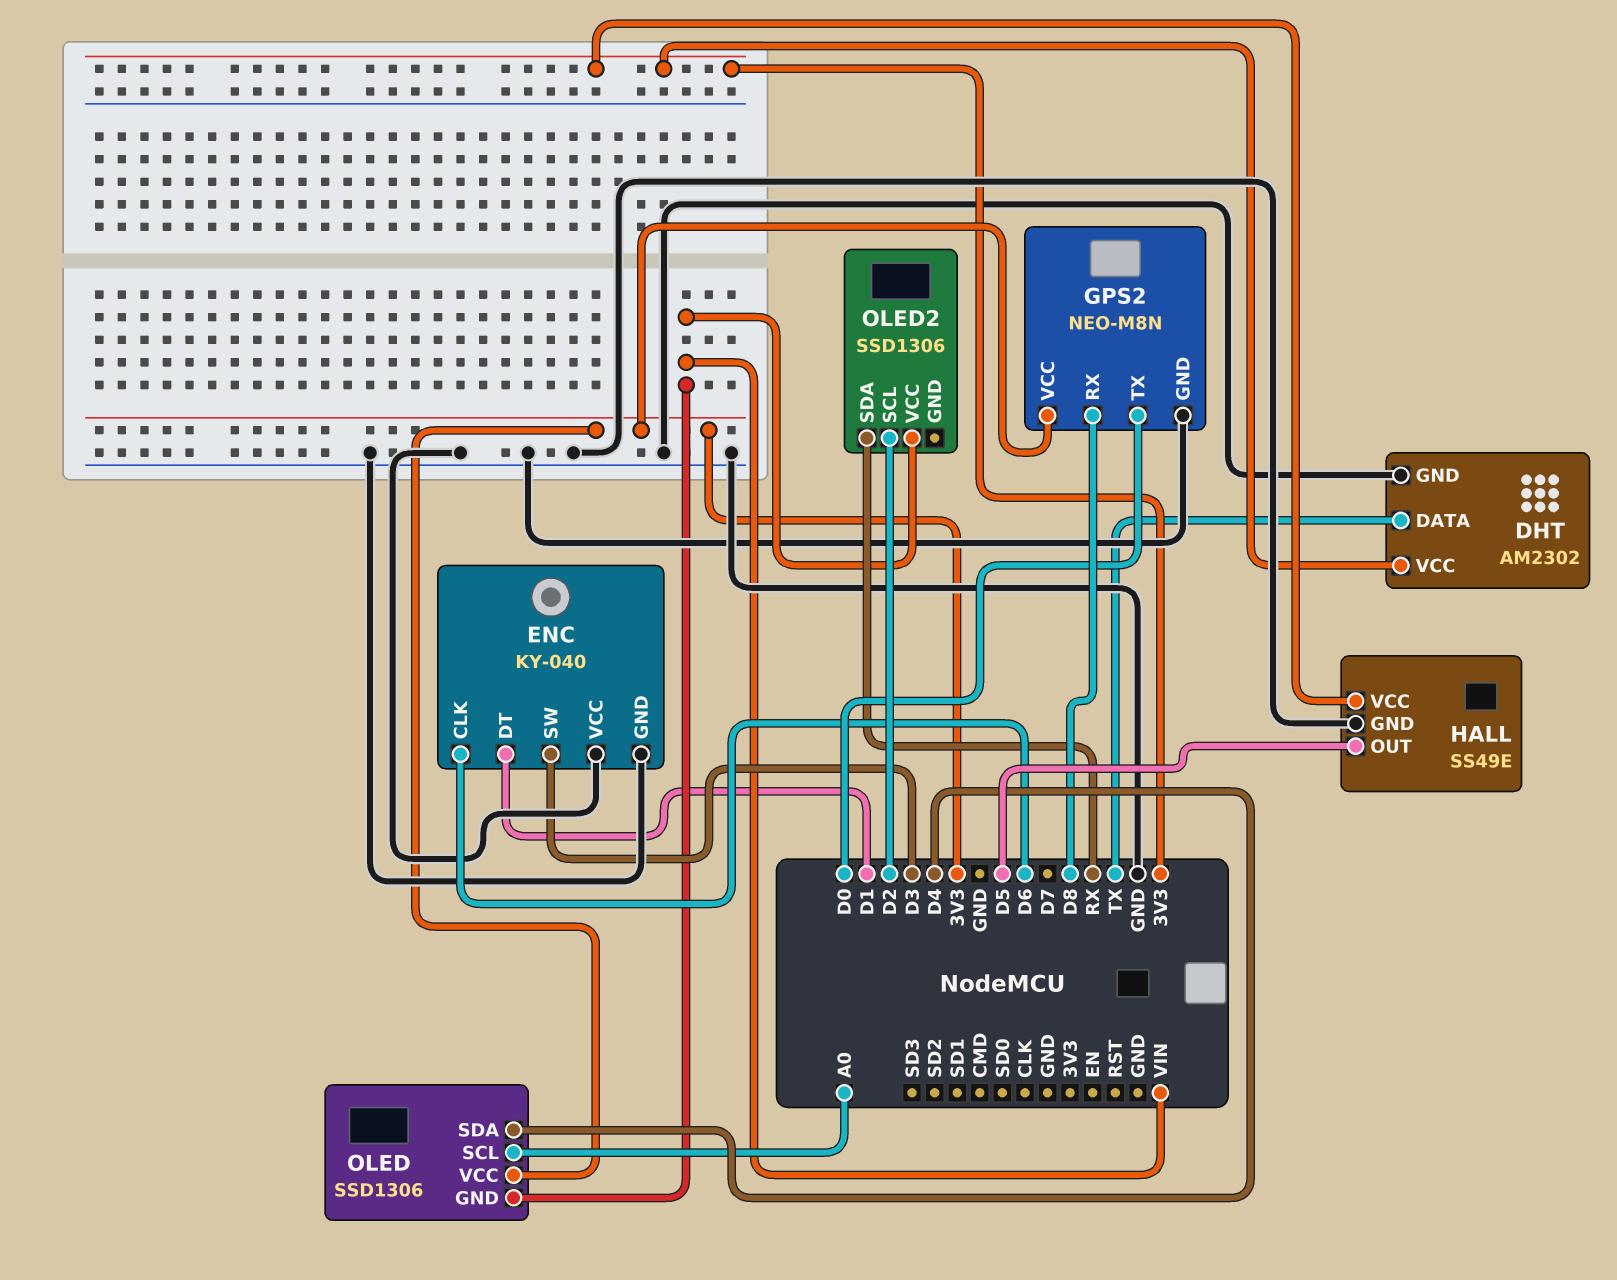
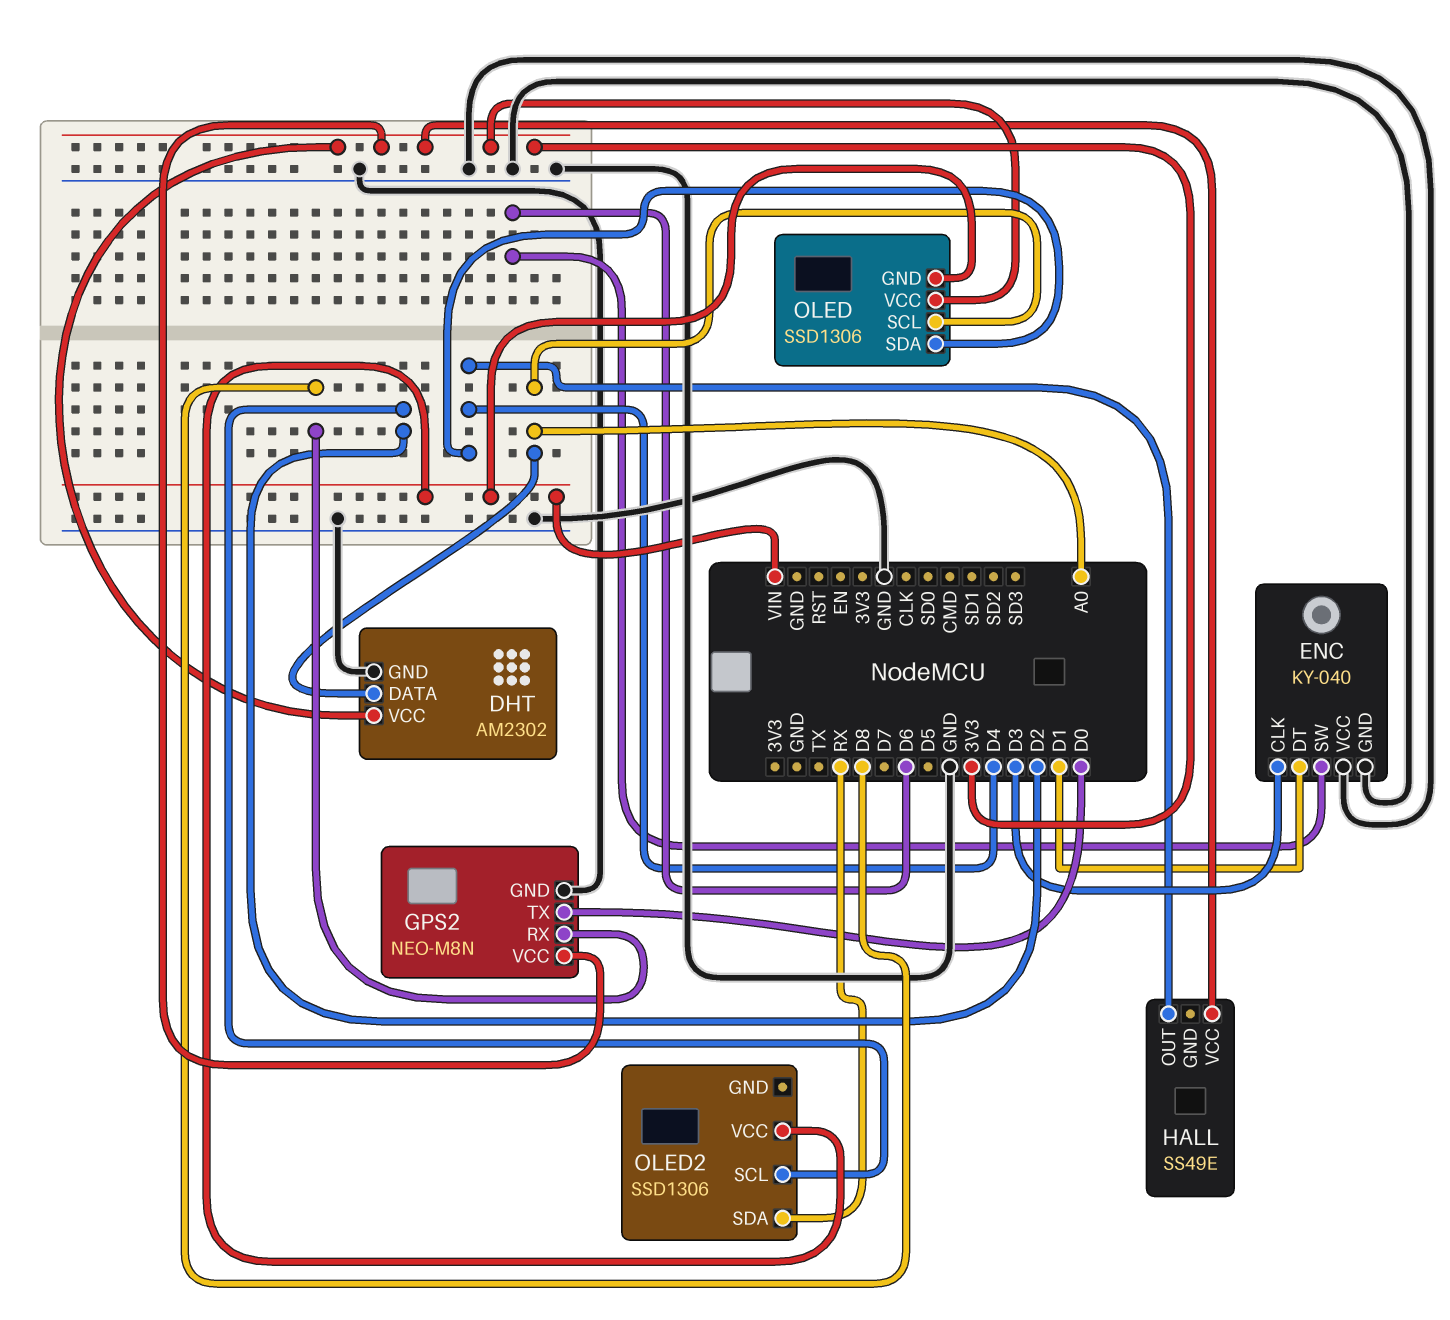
DHT pin DATA: TX -> A0
ENC pin CLK: D6 -> D3
ENC pin SW: D3 -> D6
HALL pin GND: GND -> none
HALL pin OUT: D5 -> D4

